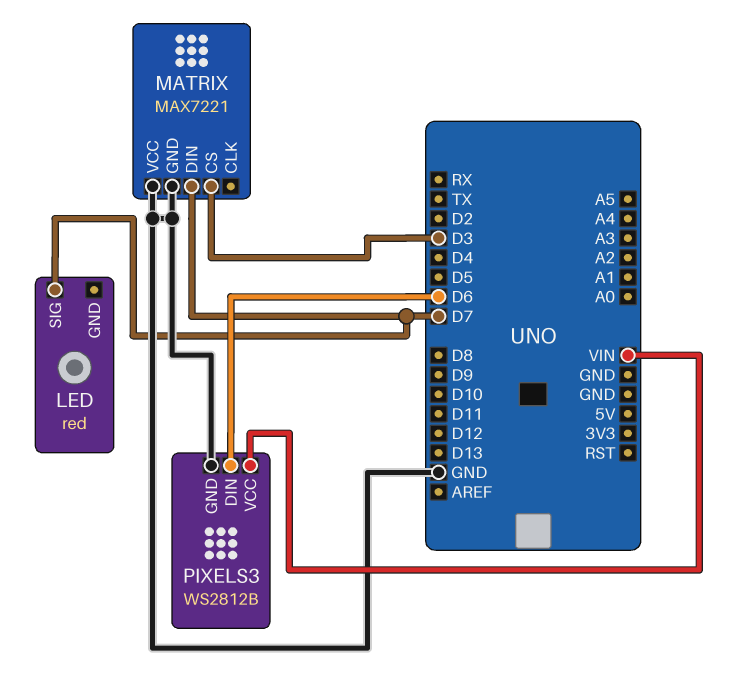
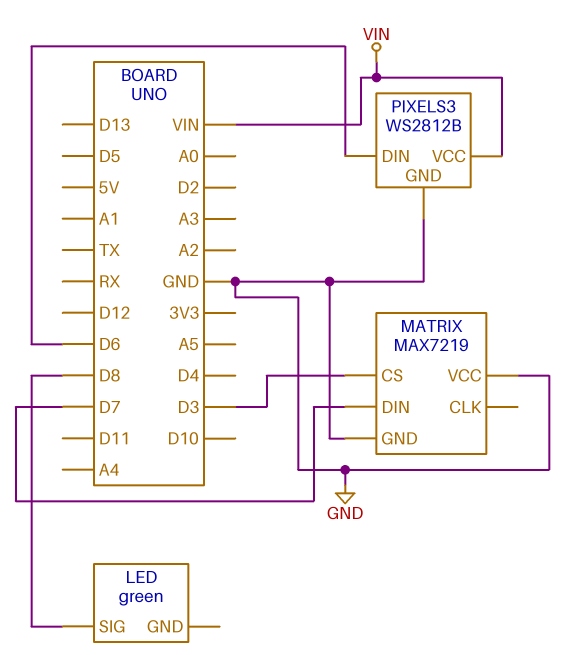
LED: red -> green
LED pin SIG: D7 -> D8
MATRIX: MAX7221 -> MAX7219

